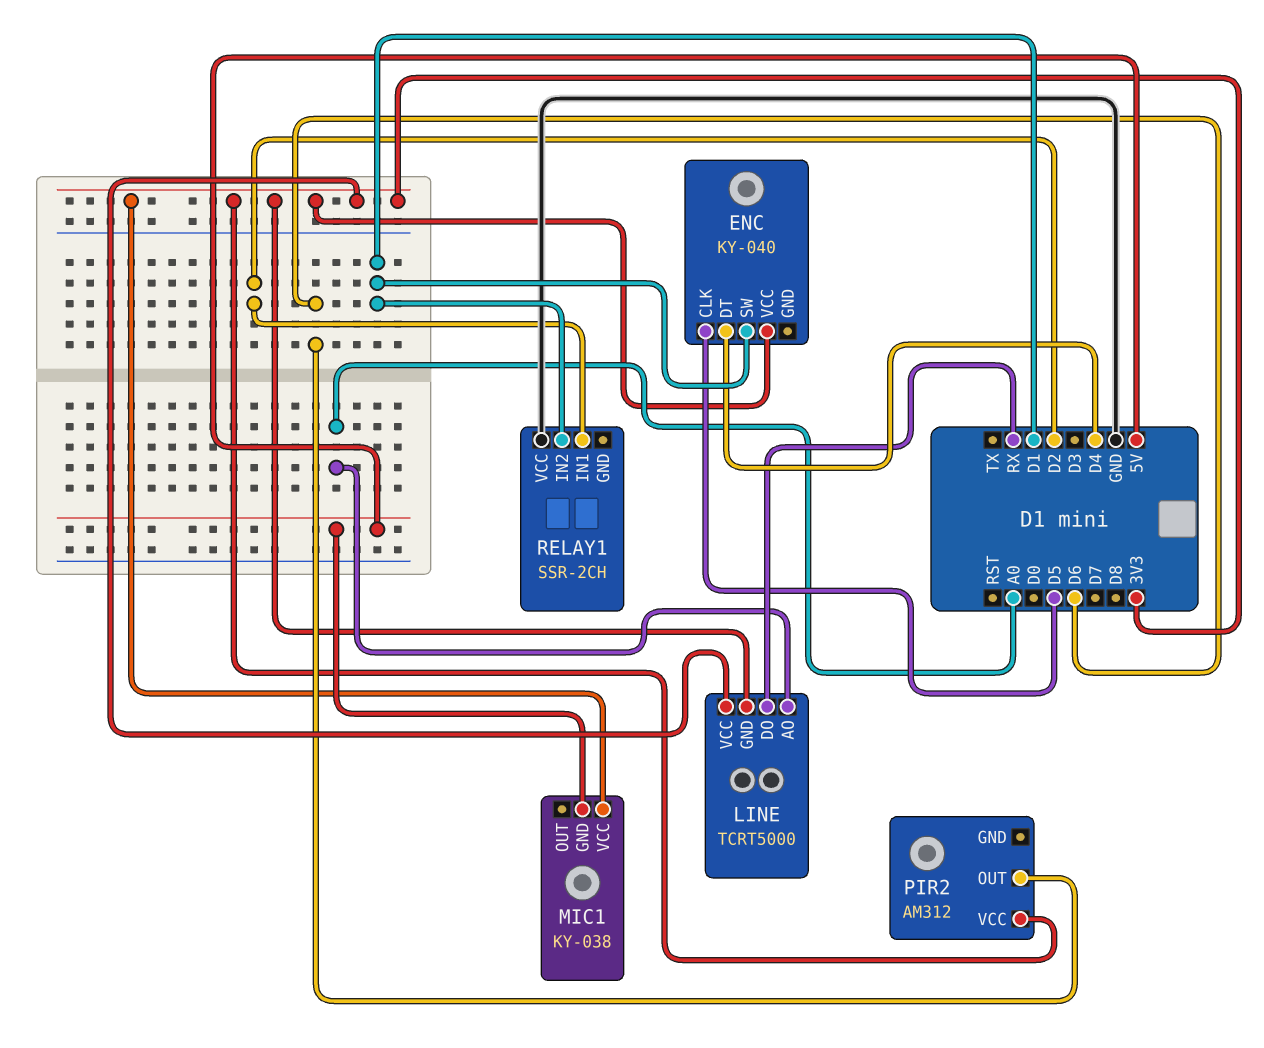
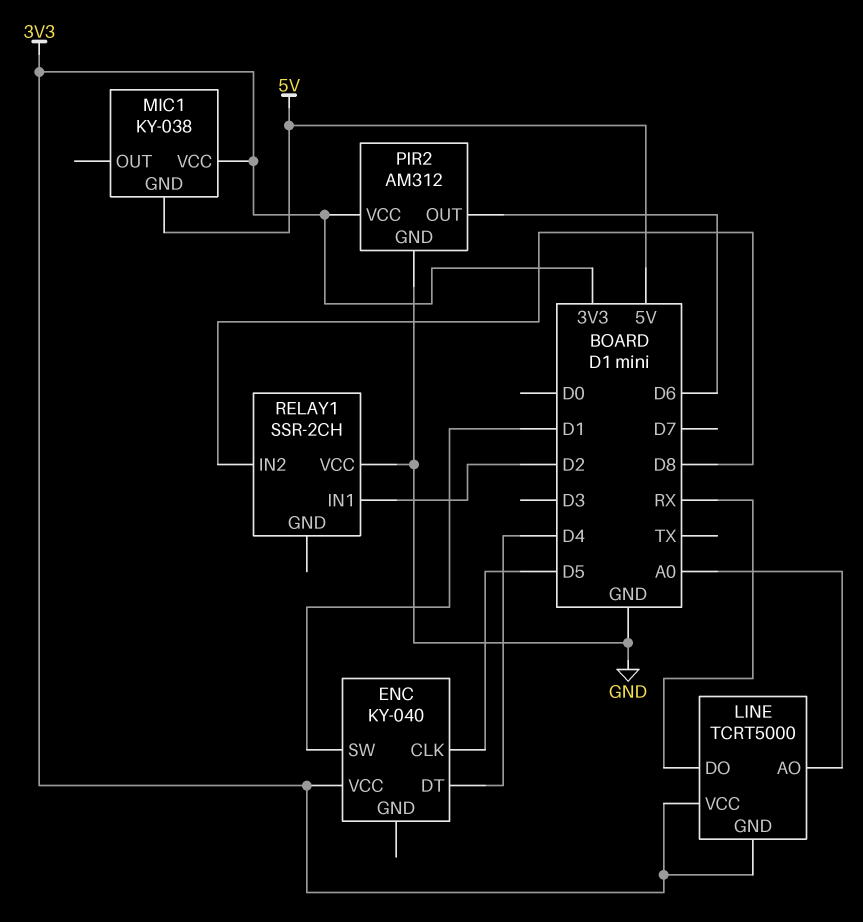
PIR2 pin GND: none -> GND
RELAY1 pin IN2: D1 -> D8

